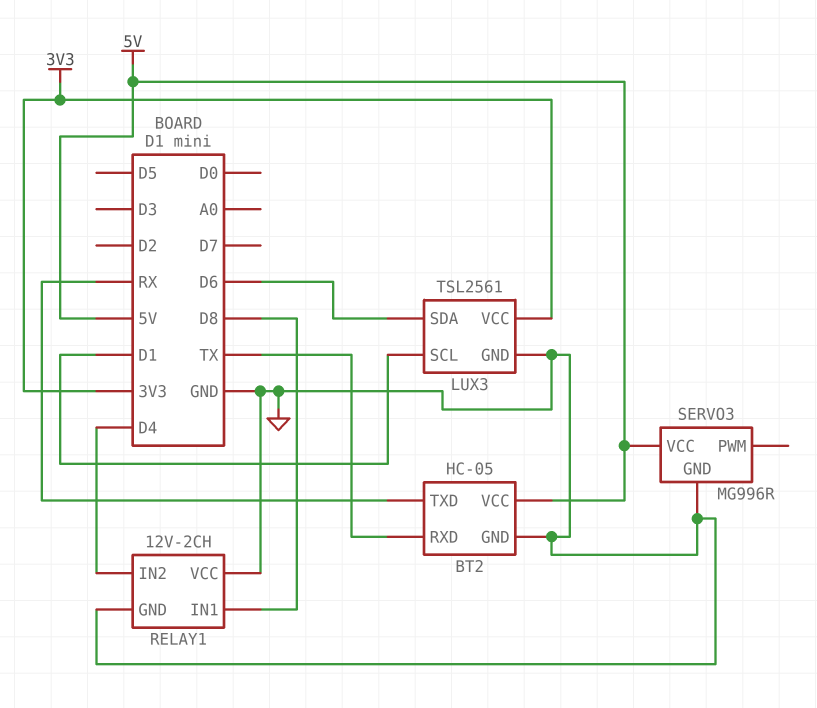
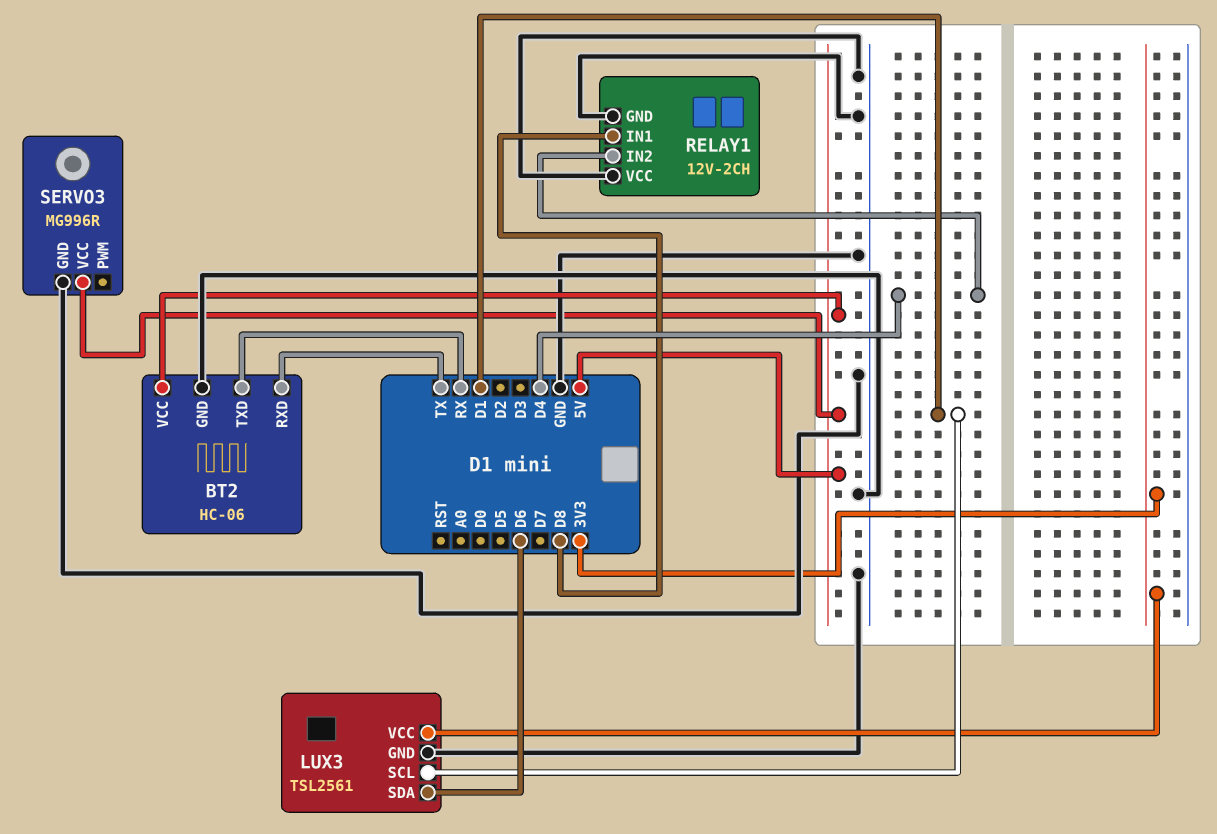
BT2: HC-05 -> HC-06

